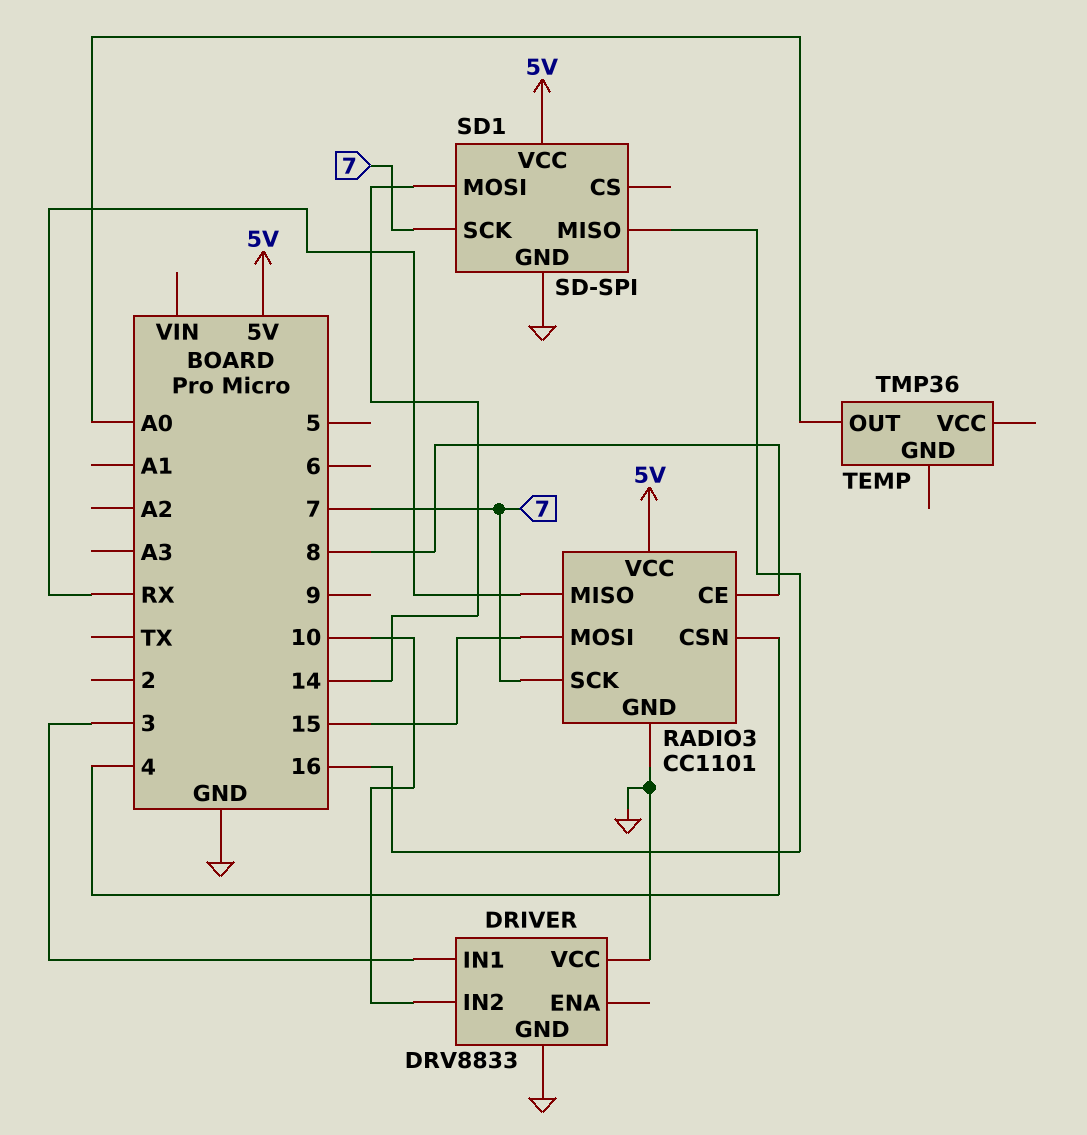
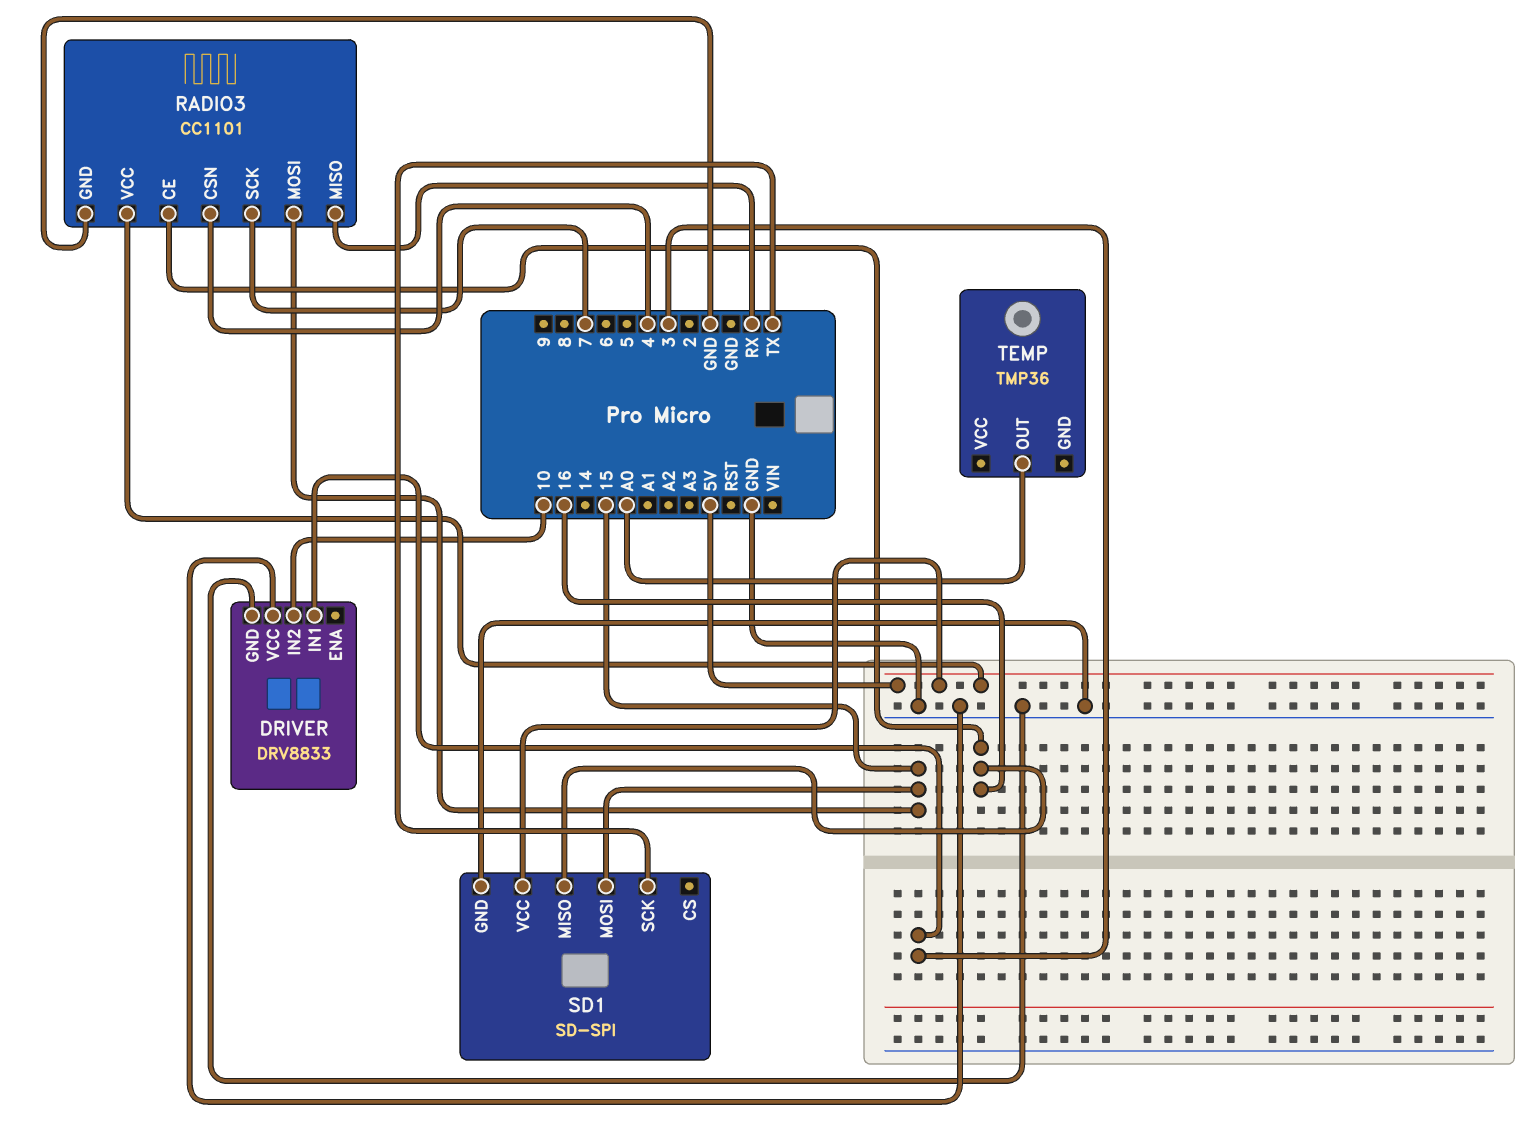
RADIO3 pin CE: 8 -> 16
SD1 pin MOSI: 14 -> 15
SD1 pin SCK: 7 -> TX

